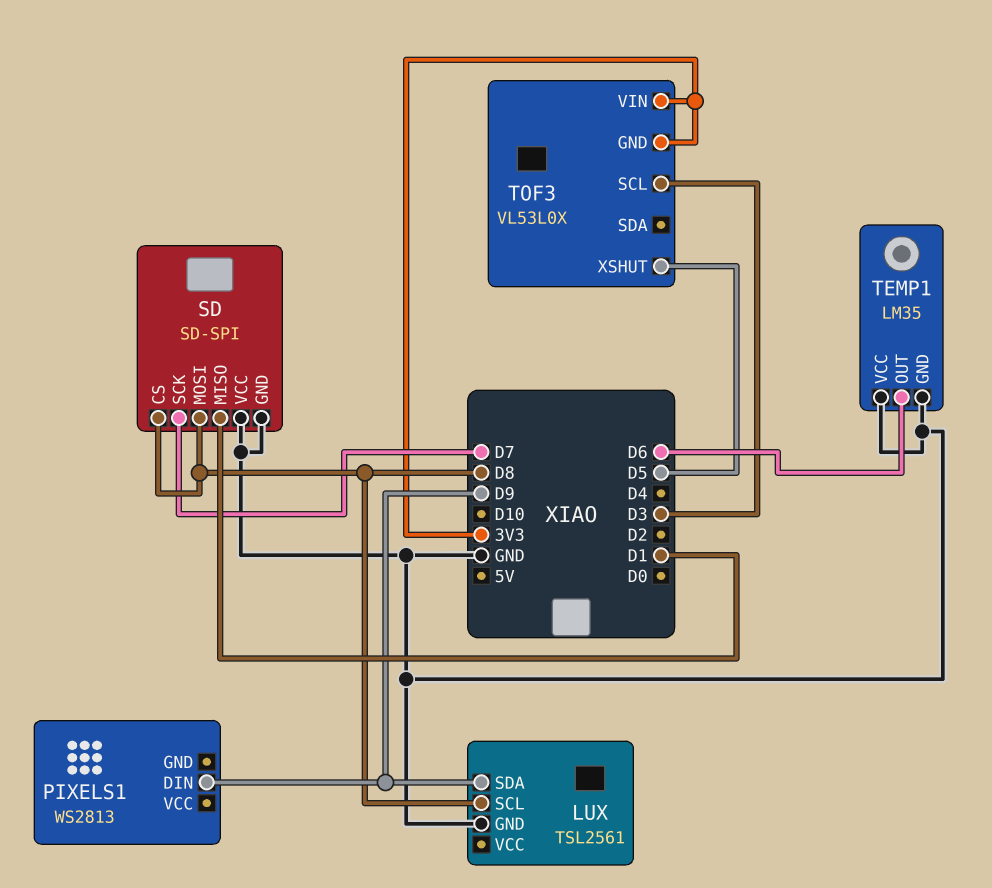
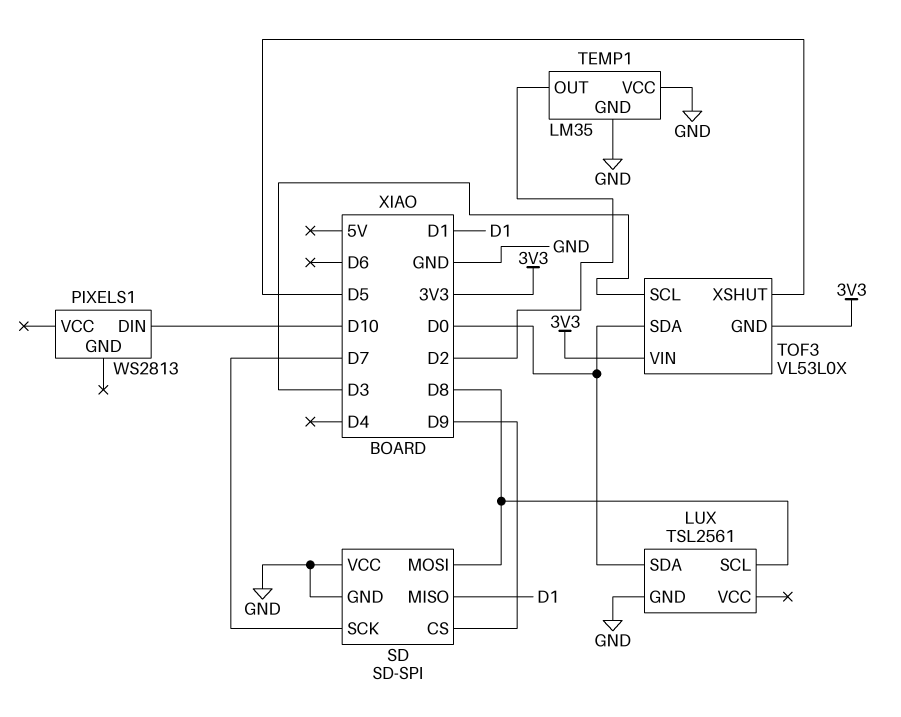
LUX pin SDA: D9 -> D0
PIXELS1 pin DIN: D9 -> D10
SD pin CS: D8 -> D9
TEMP1 pin OUT: D6 -> D2
TOF3 pin SDA: none -> D0

